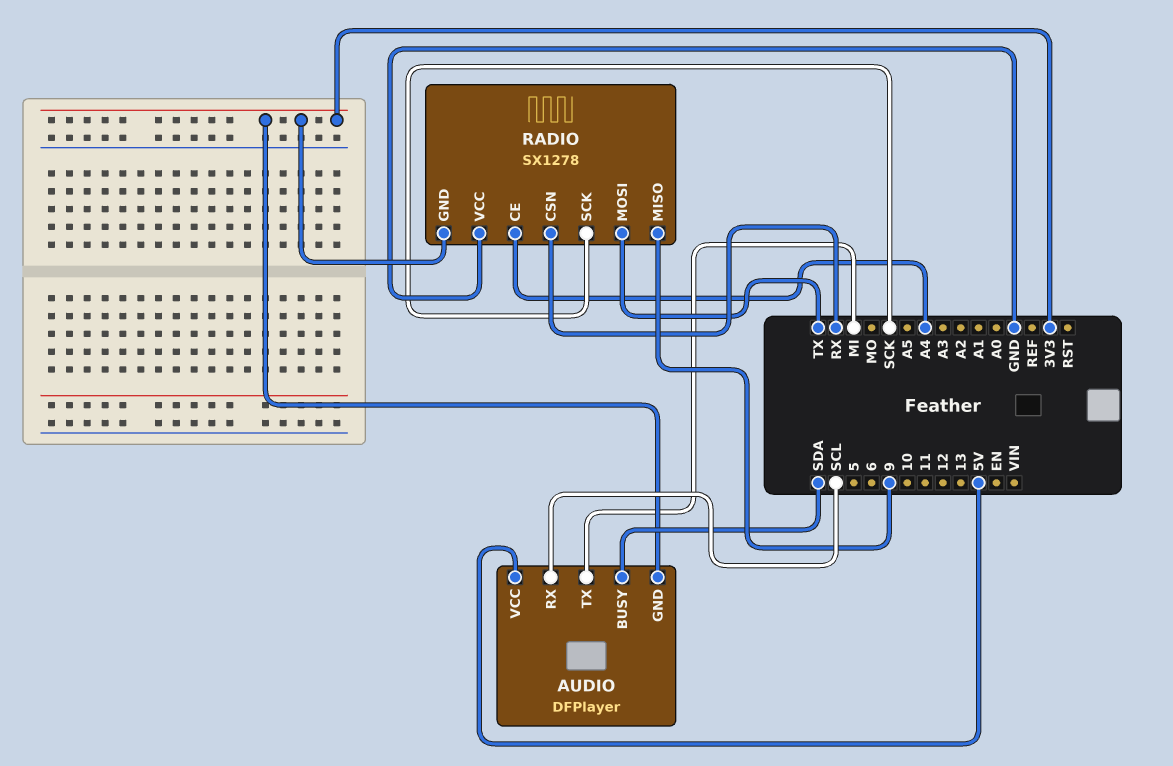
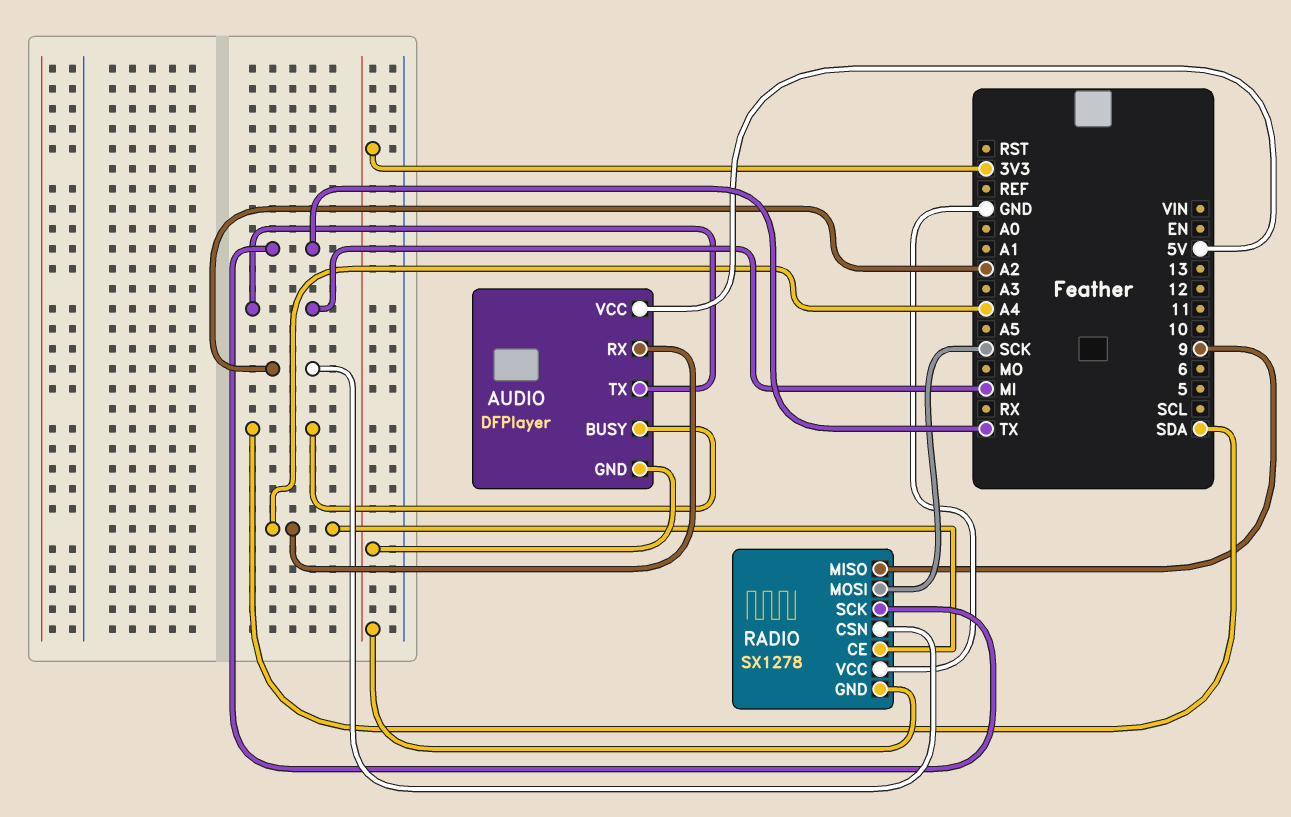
AUDIO pin RX: SCL -> A4
RADIO pin CSN: RX -> A2
RADIO pin MOSI: TX -> SCK
RADIO pin SCK: SCK -> TX

